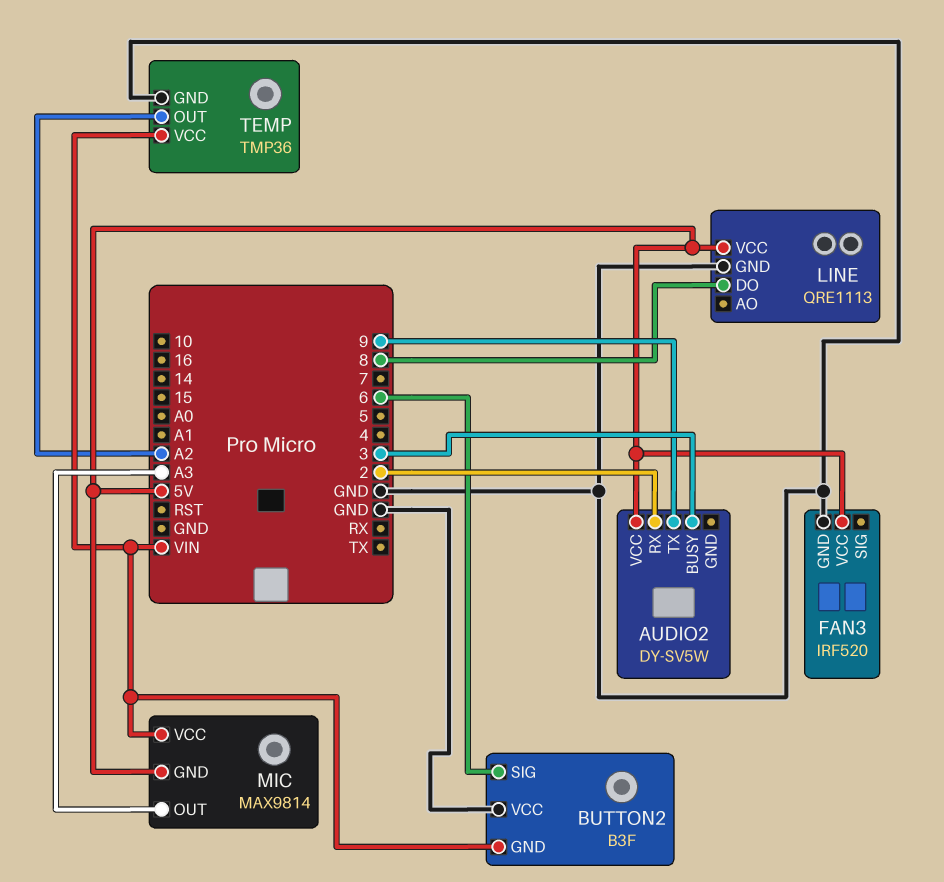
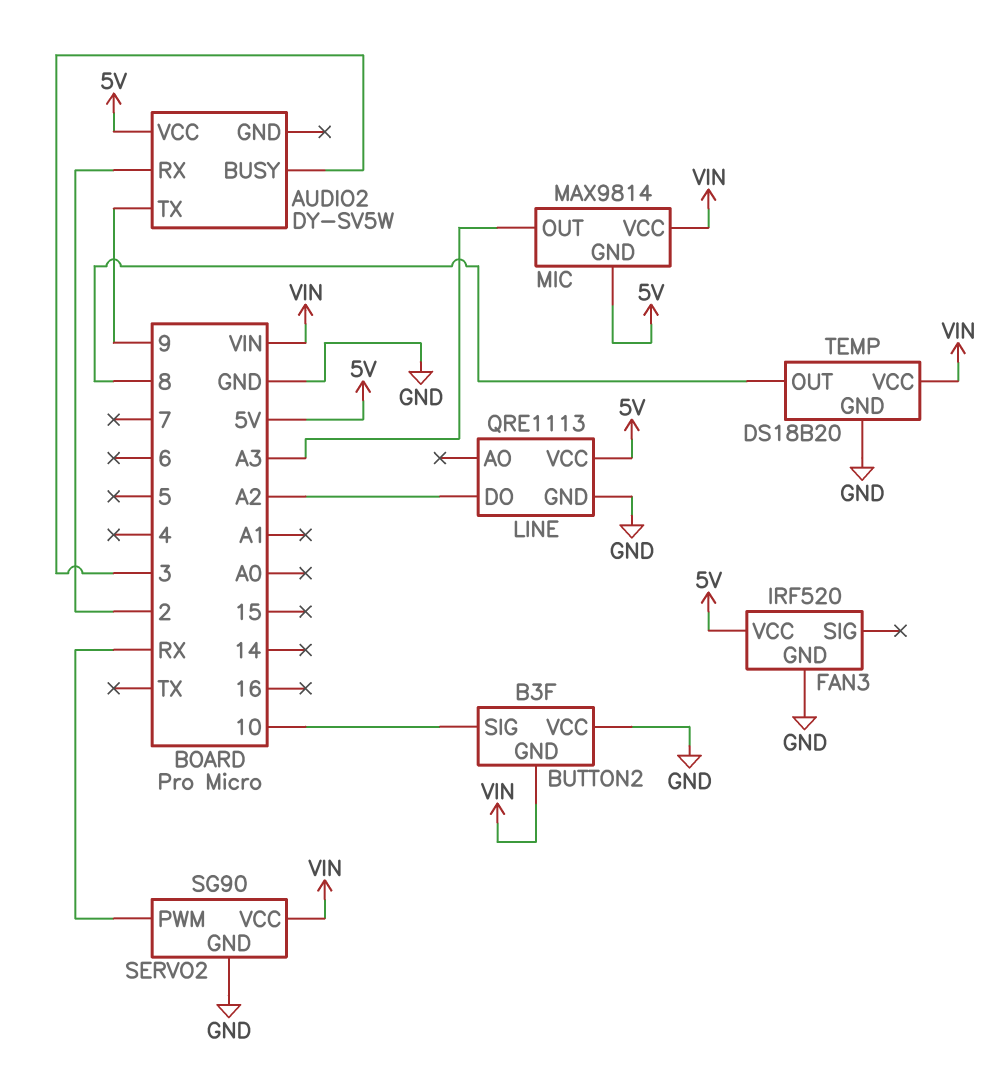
BUTTON2 pin SIG: 6 -> 10
LINE pin DO: 8 -> A2
SERVO2: none -> SG90
SERVO2 pin GND: none -> GND
SERVO2 pin PWM: none -> RX
SERVO2 pin VCC: none -> VIN
TEMP: TMP36 -> DS18B20
TEMP pin OUT: A2 -> 8

